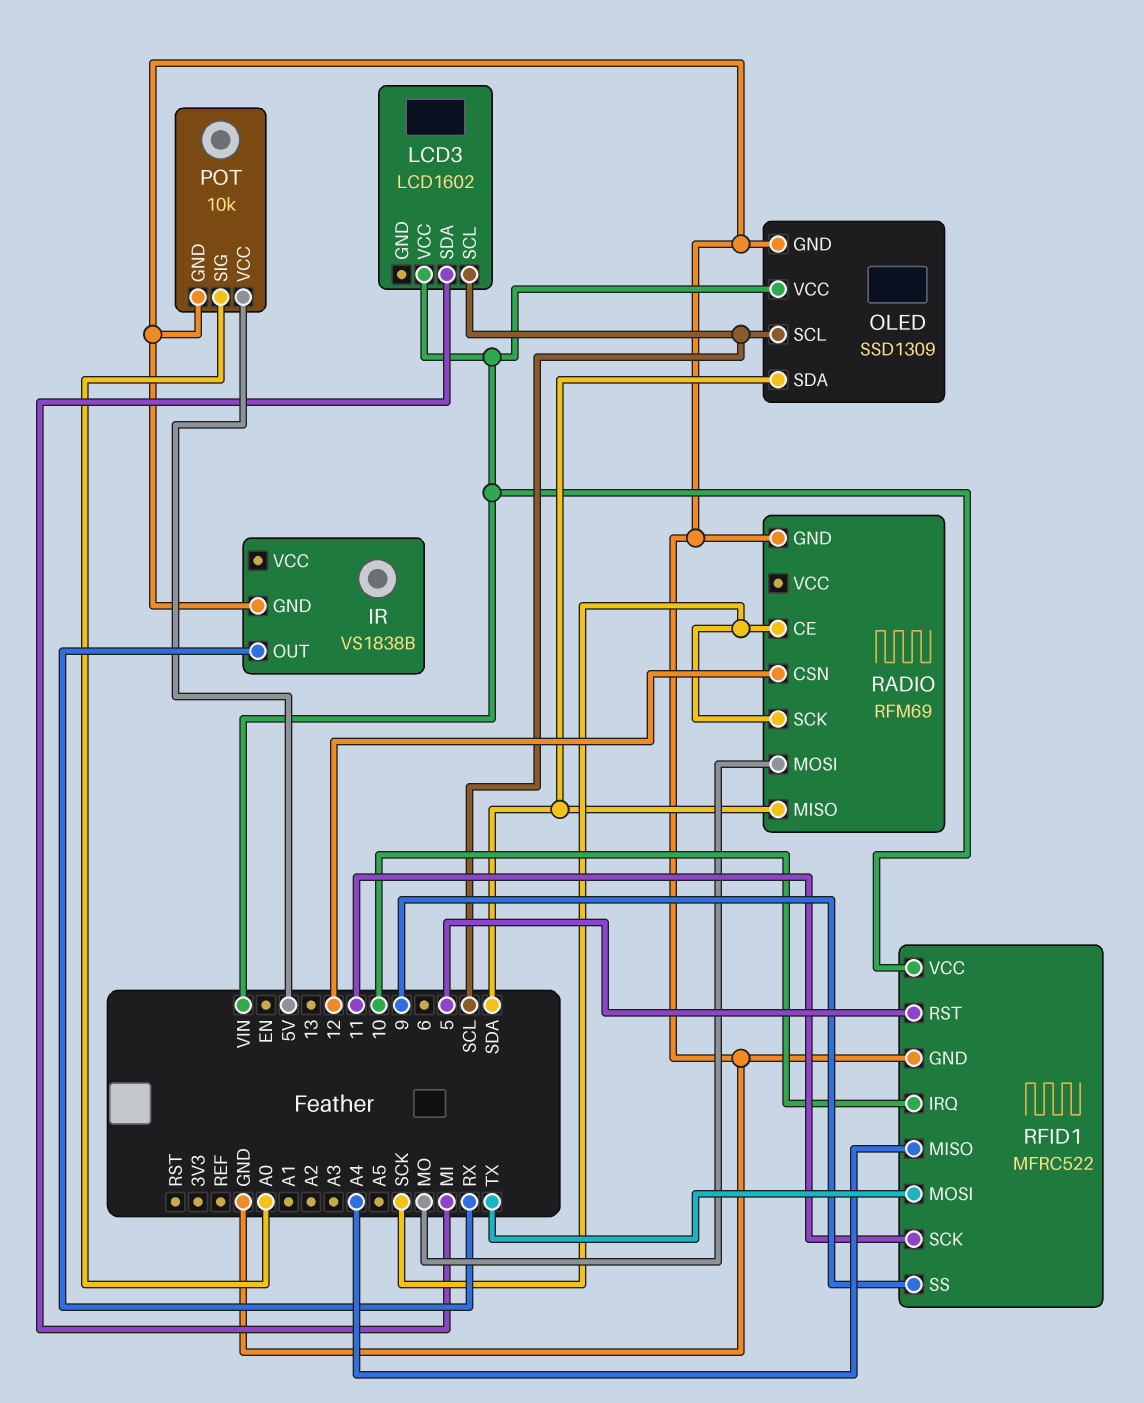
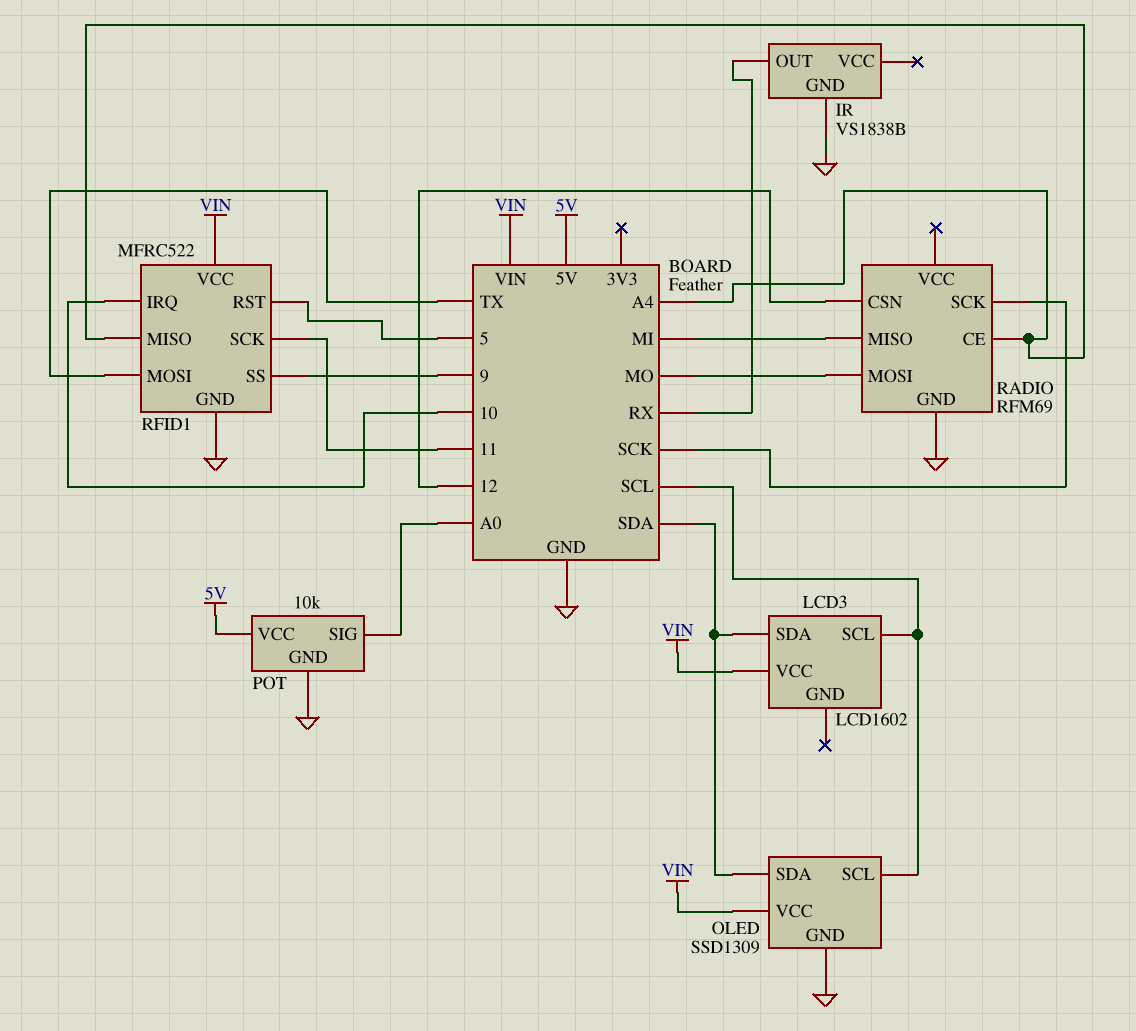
LCD3 pin SDA: MI -> SDA
RADIO pin CE: SCK -> A4
RADIO pin MISO: SDA -> MI

